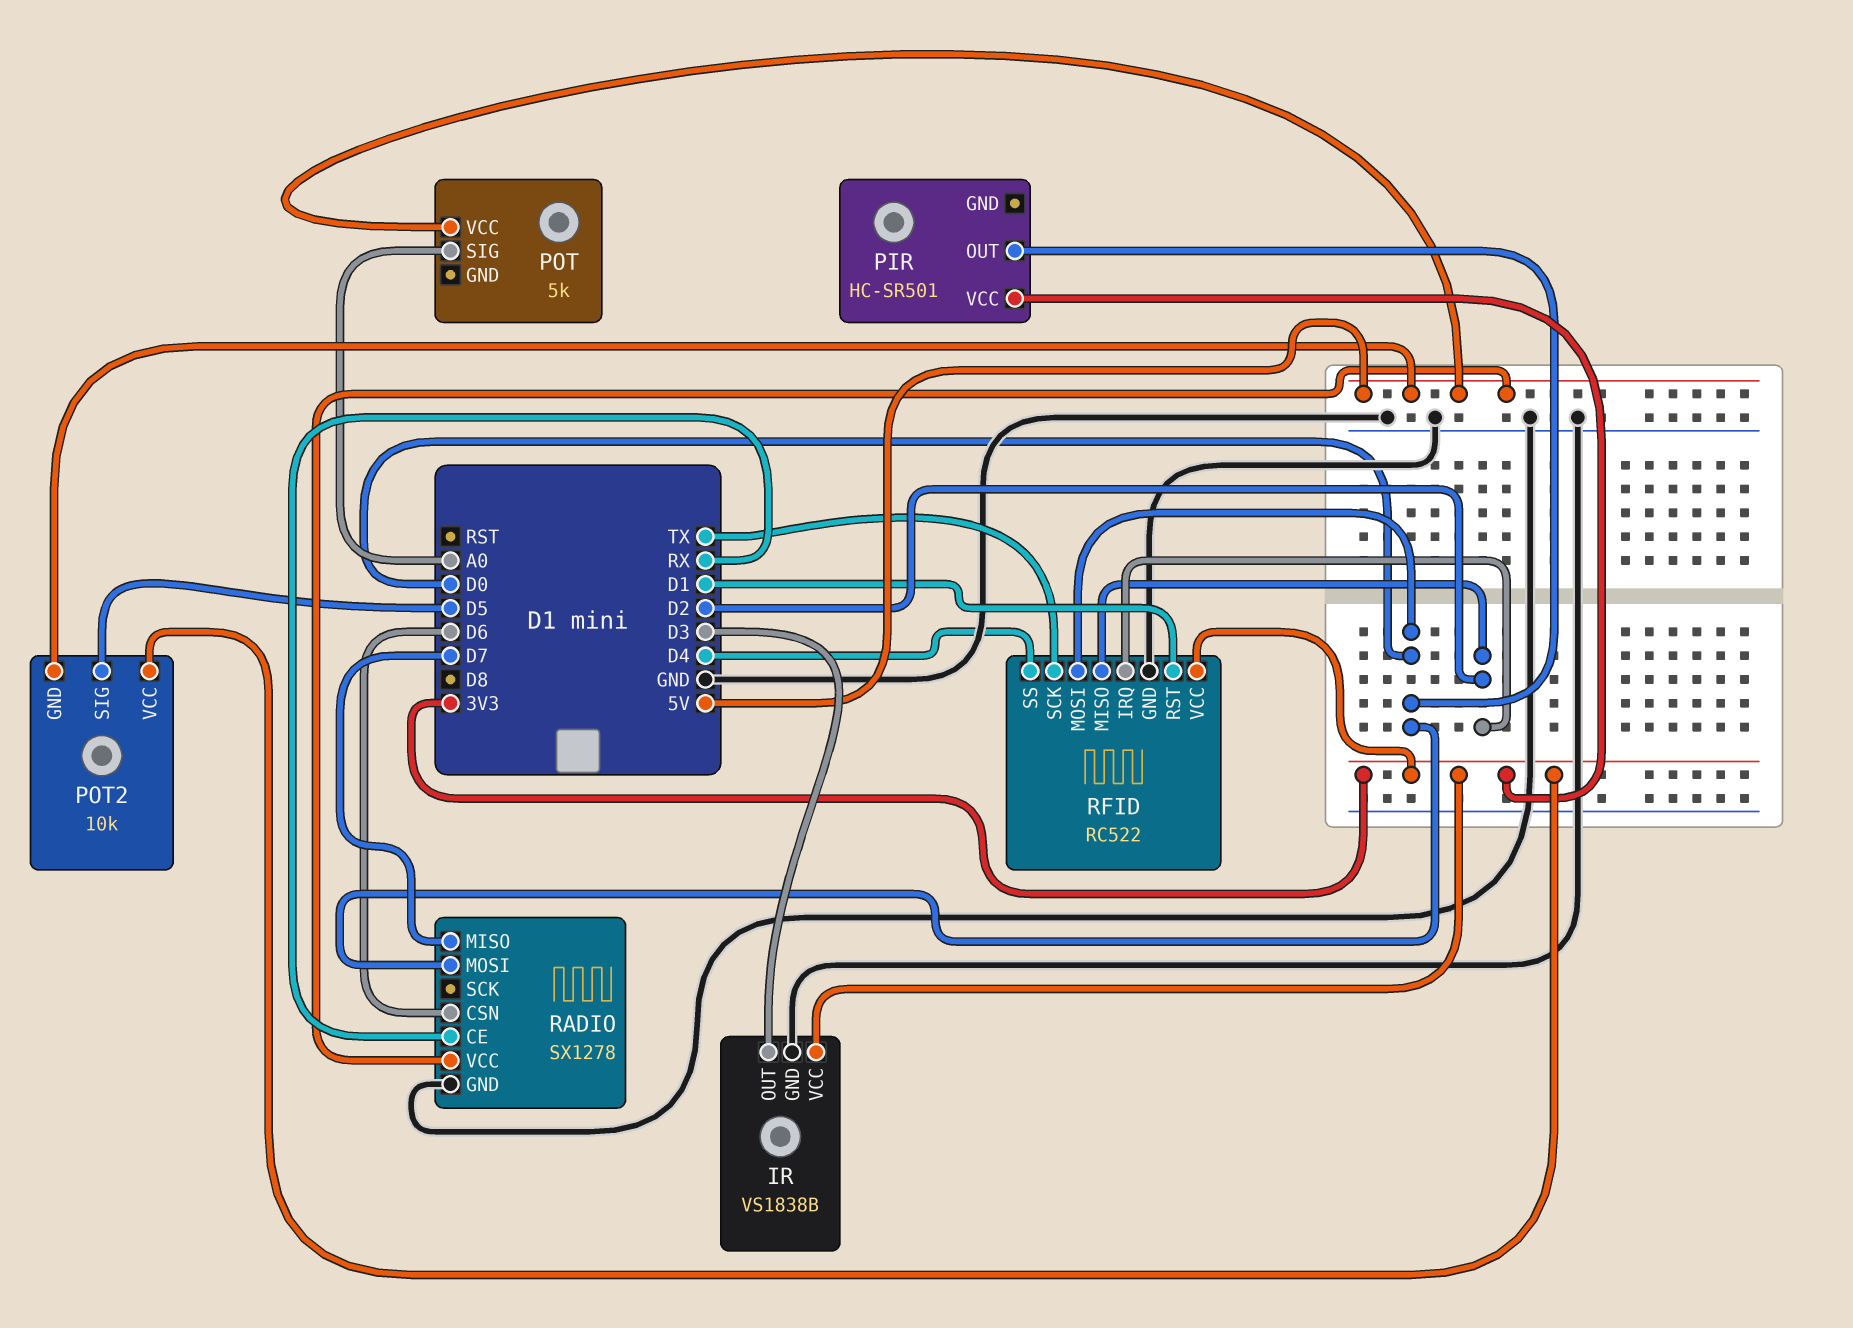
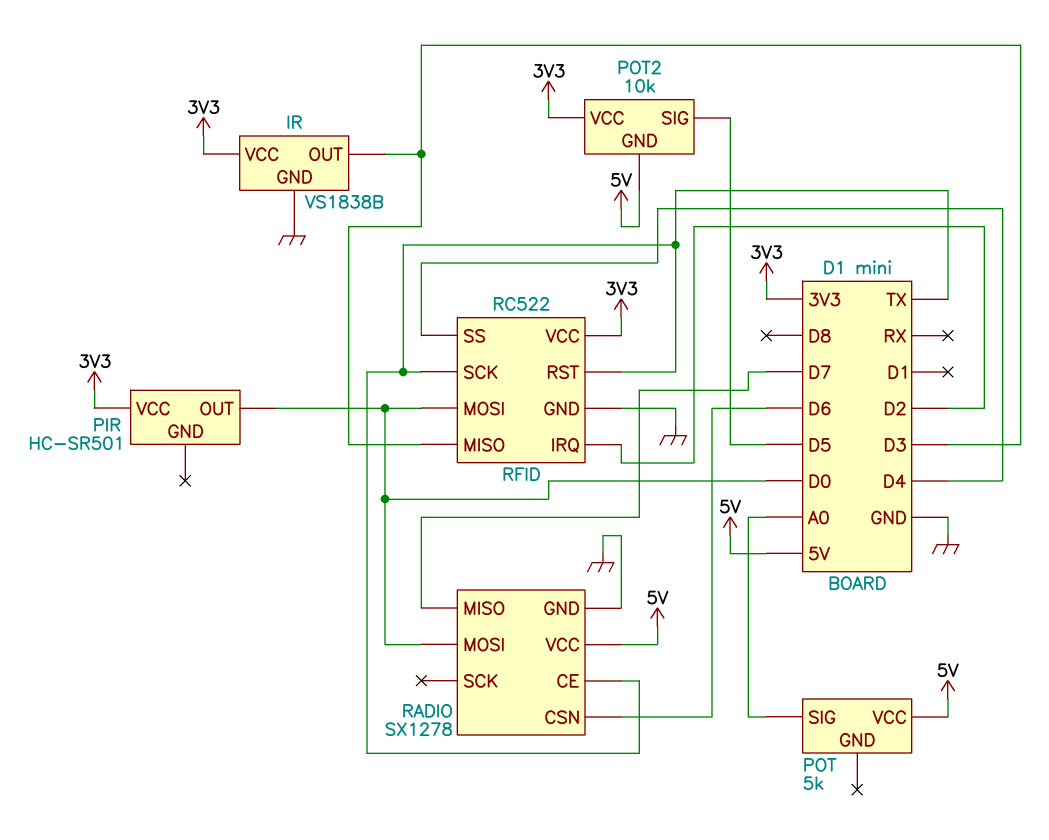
RADIO pin CE: RX -> TX
RFID pin MISO: D2 -> D3
RFID pin RST: D1 -> TX

